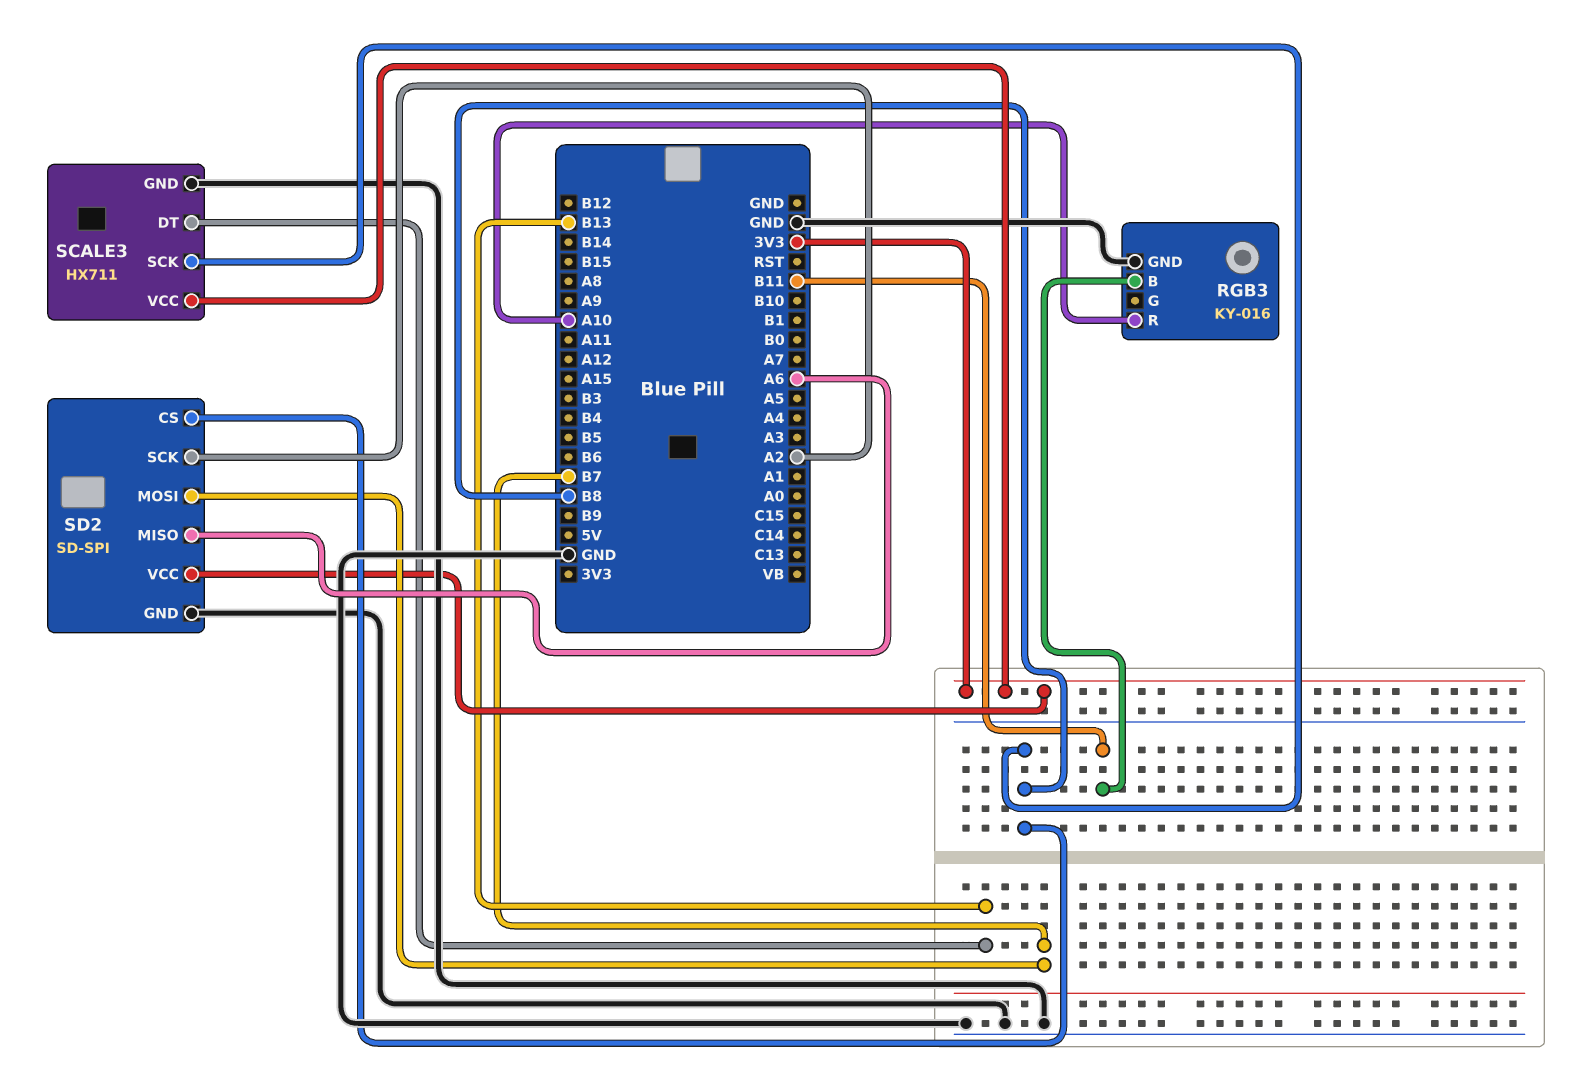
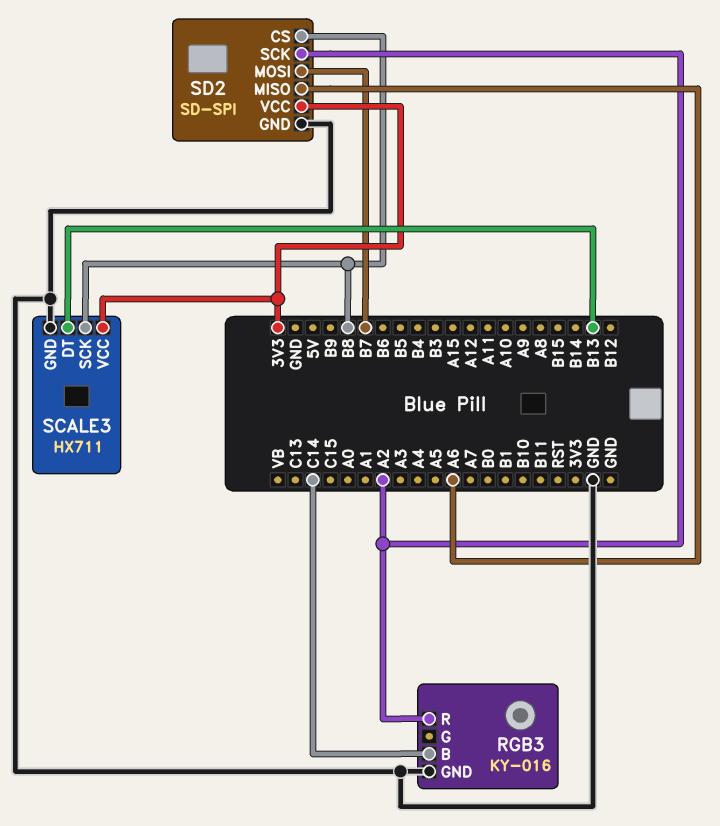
RGB3 pin B: B11 -> C14
RGB3 pin R: A10 -> A2

